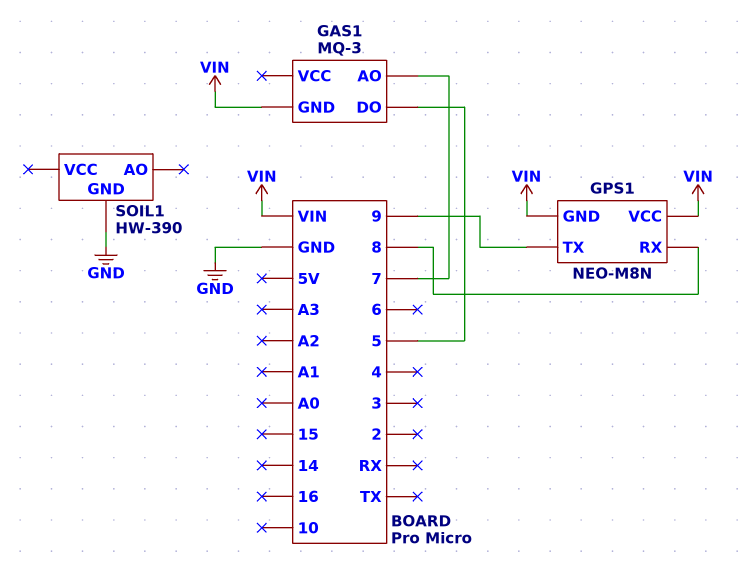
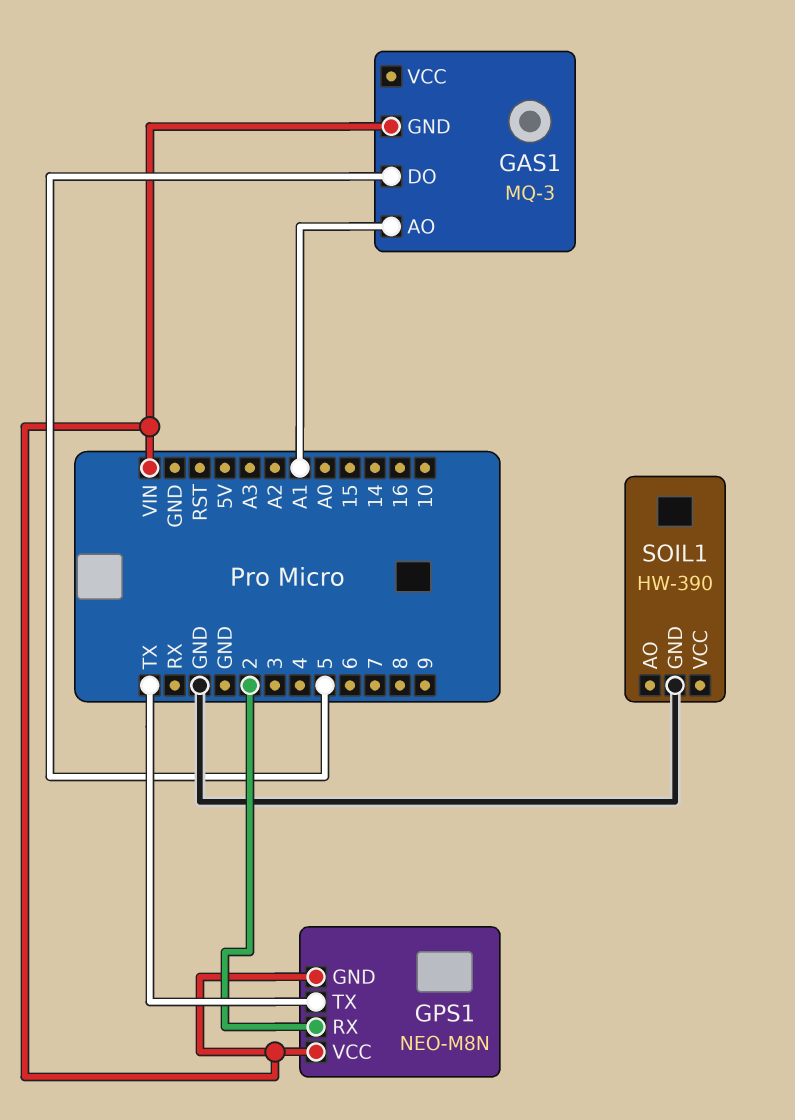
GAS1 pin AO: 7 -> A1
GPS1 pin RX: 8 -> 2
GPS1 pin TX: 9 -> TX

